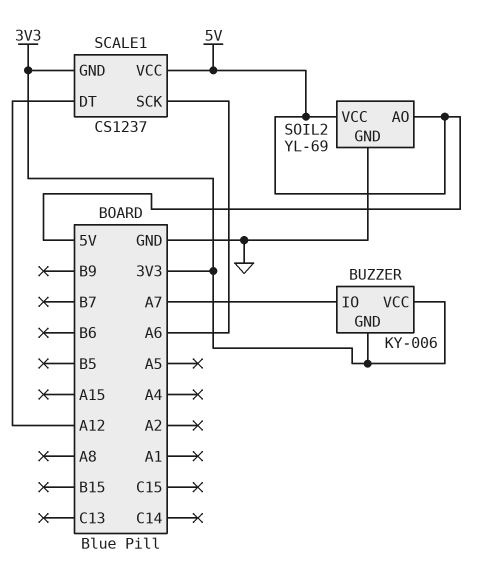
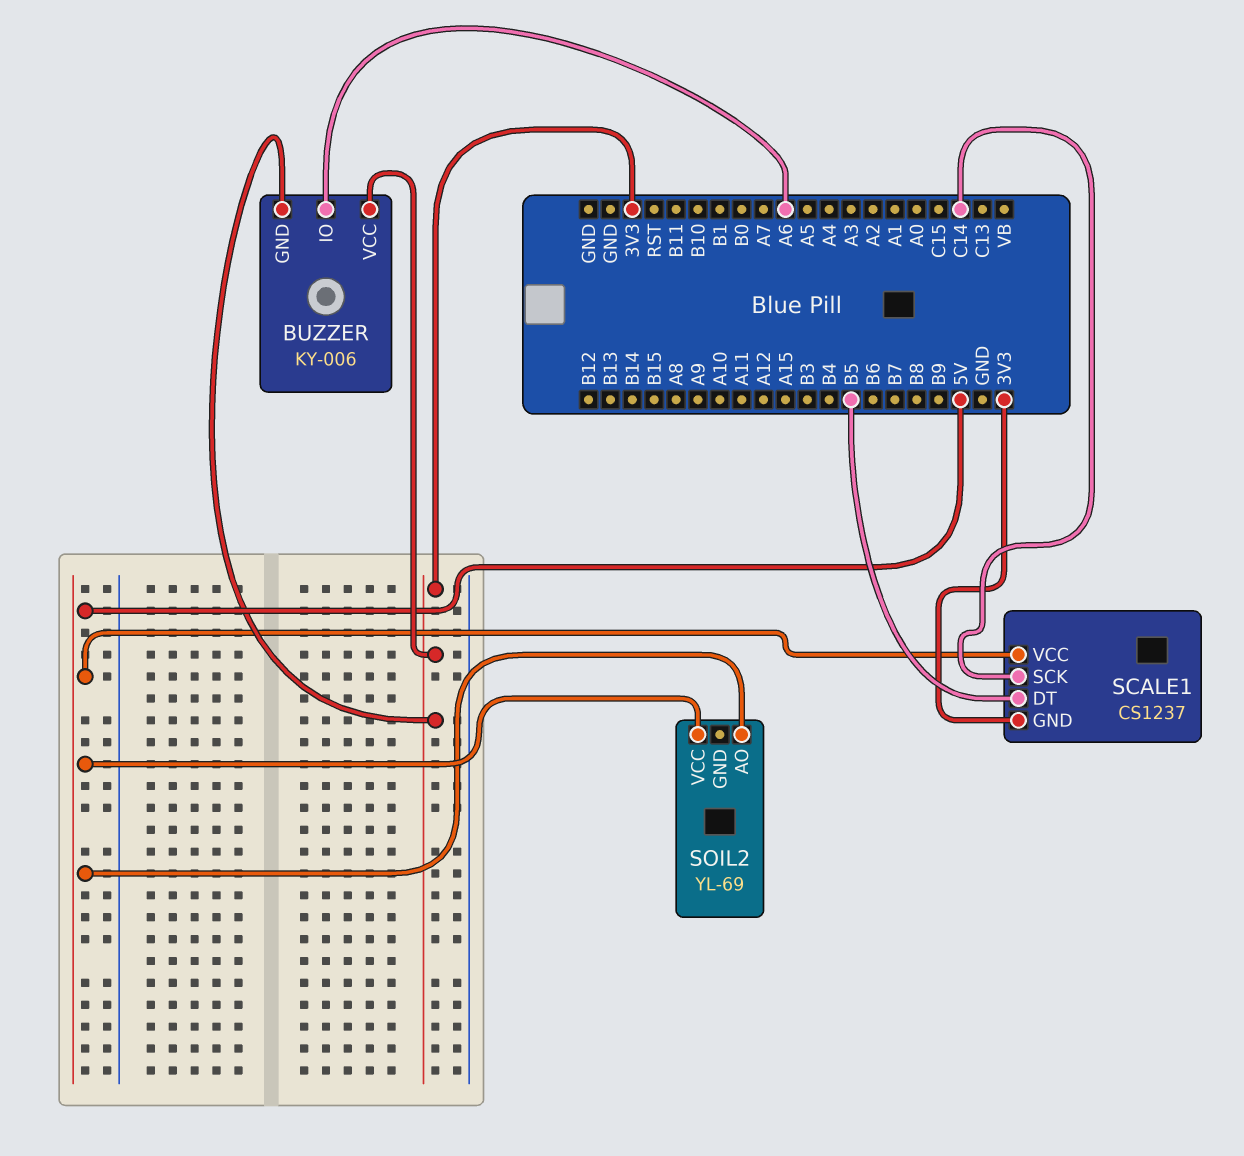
BUZZER pin IO: A7 -> A6
SCALE1 pin DT: A12 -> B5
SCALE1 pin SCK: A6 -> C14
SOIL2 pin GND: GND -> none

